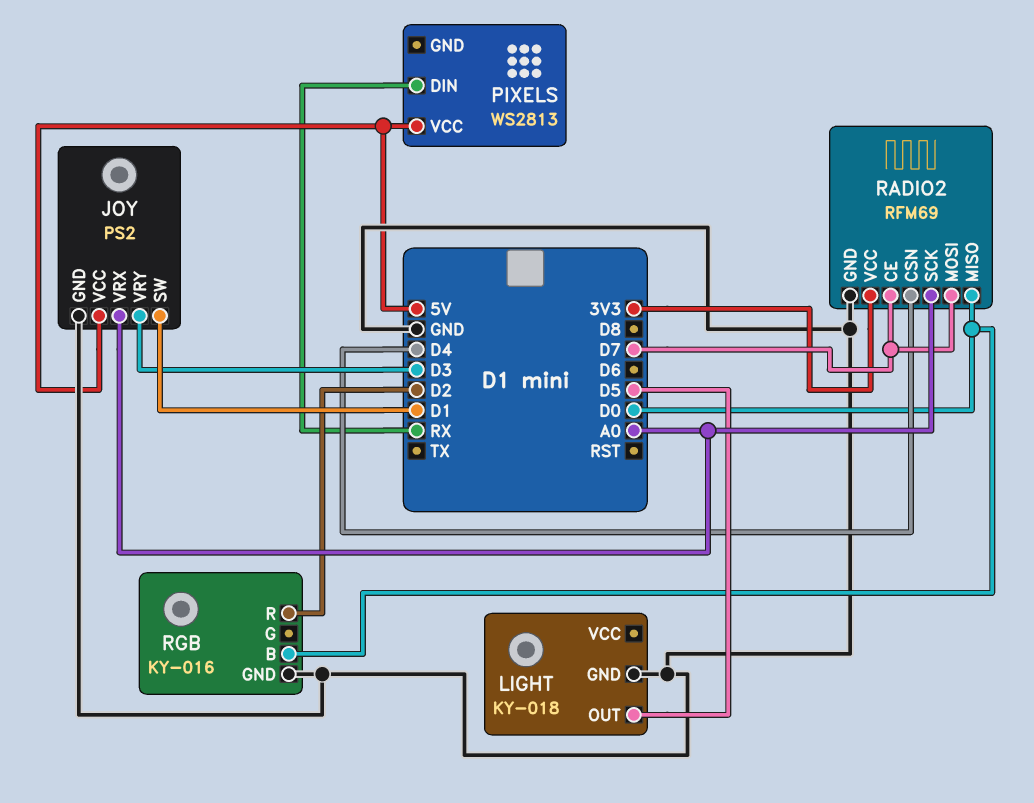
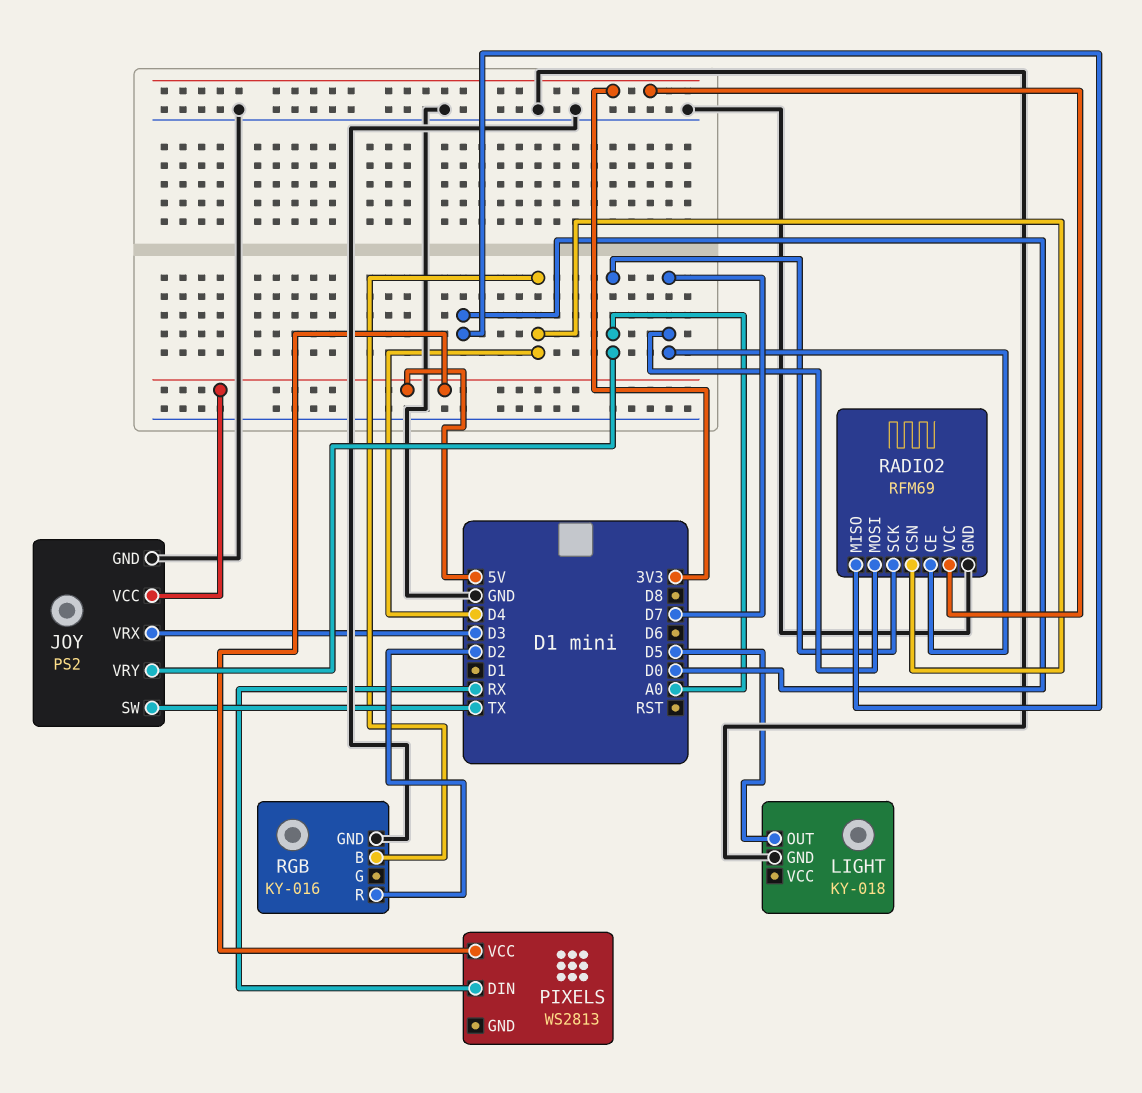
JOY pin SW: D1 -> TX
JOY pin VRX: A0 -> D3
JOY pin VRY: D3 -> A0
RGB pin B: D0 -> D4

